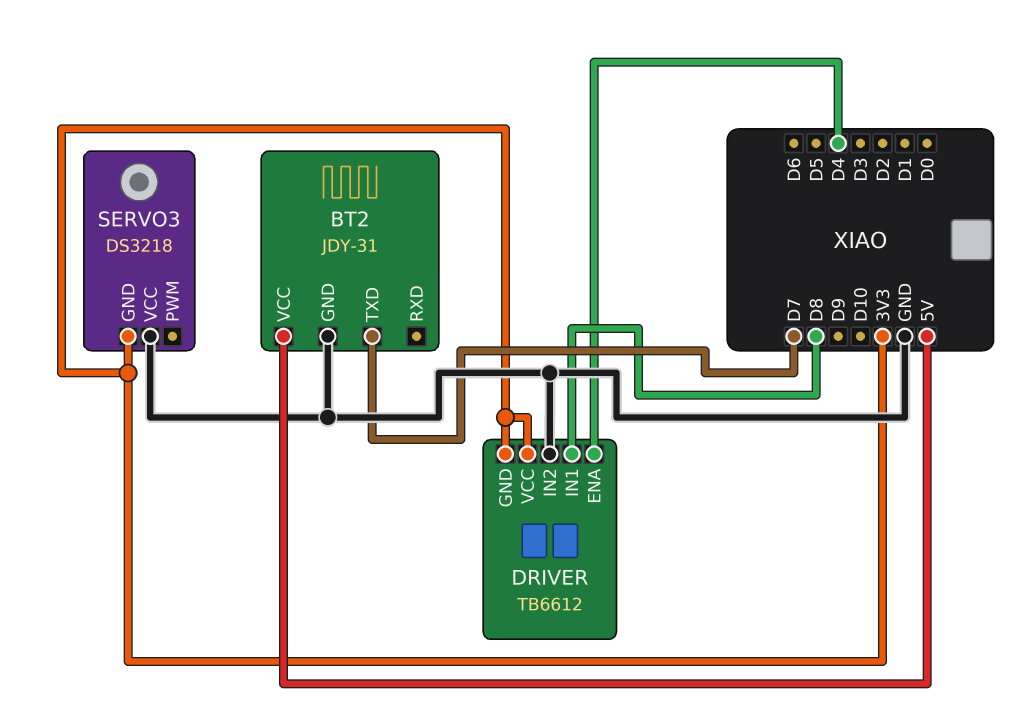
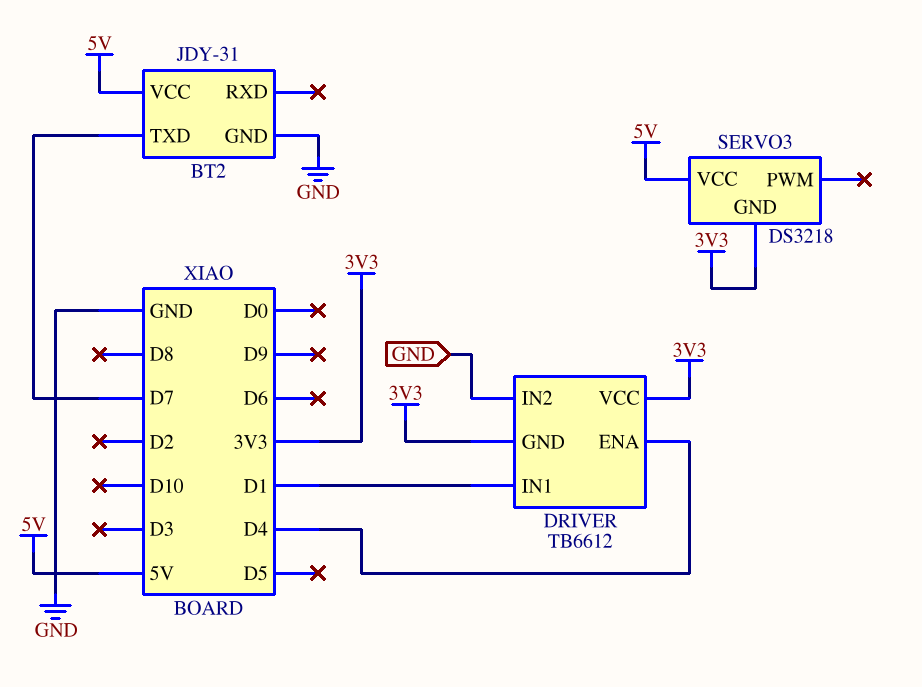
DRIVER pin IN1: D8 -> D1
SERVO3 pin VCC: GND -> 5V

